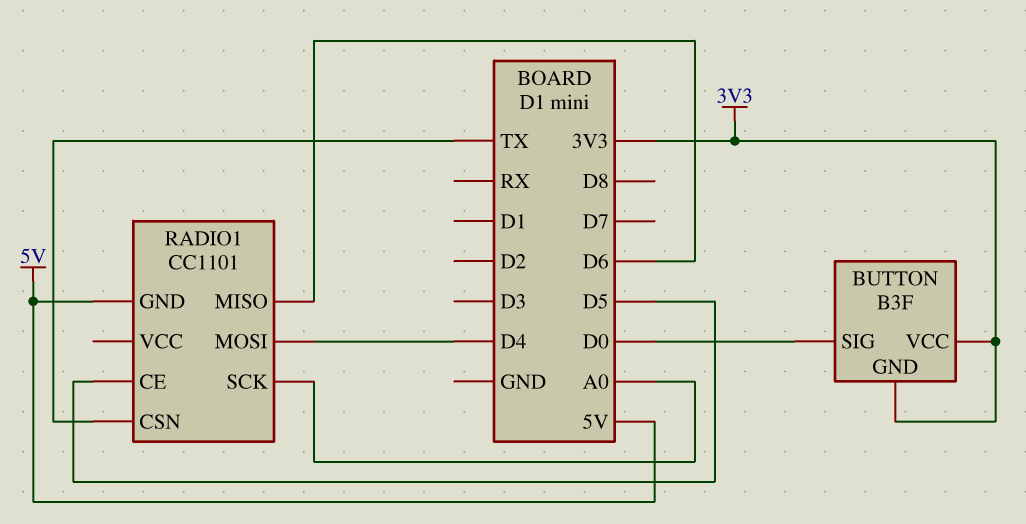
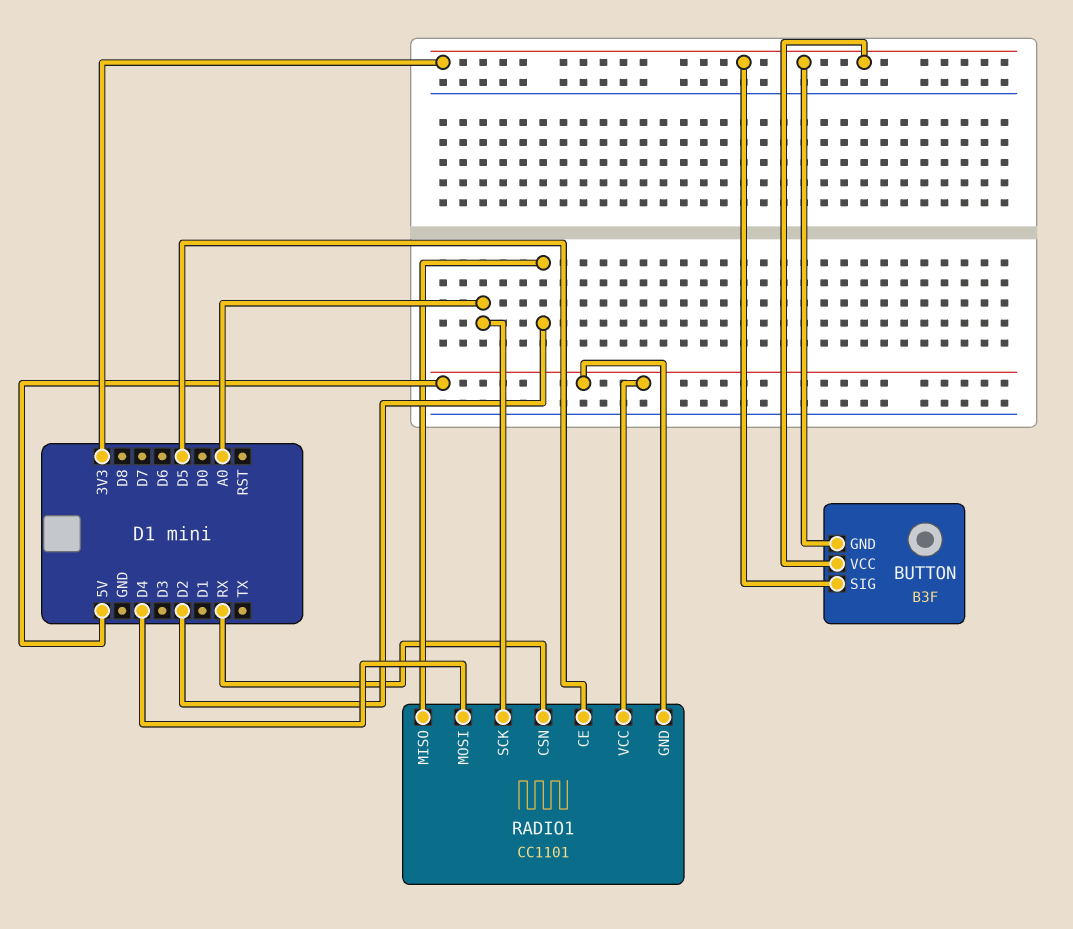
BUTTON pin SIG: D0 -> 3V3
RADIO1 pin CSN: TX -> RX
RADIO1 pin MISO: D6 -> D2
RADIO1 pin VCC: none -> 5V

